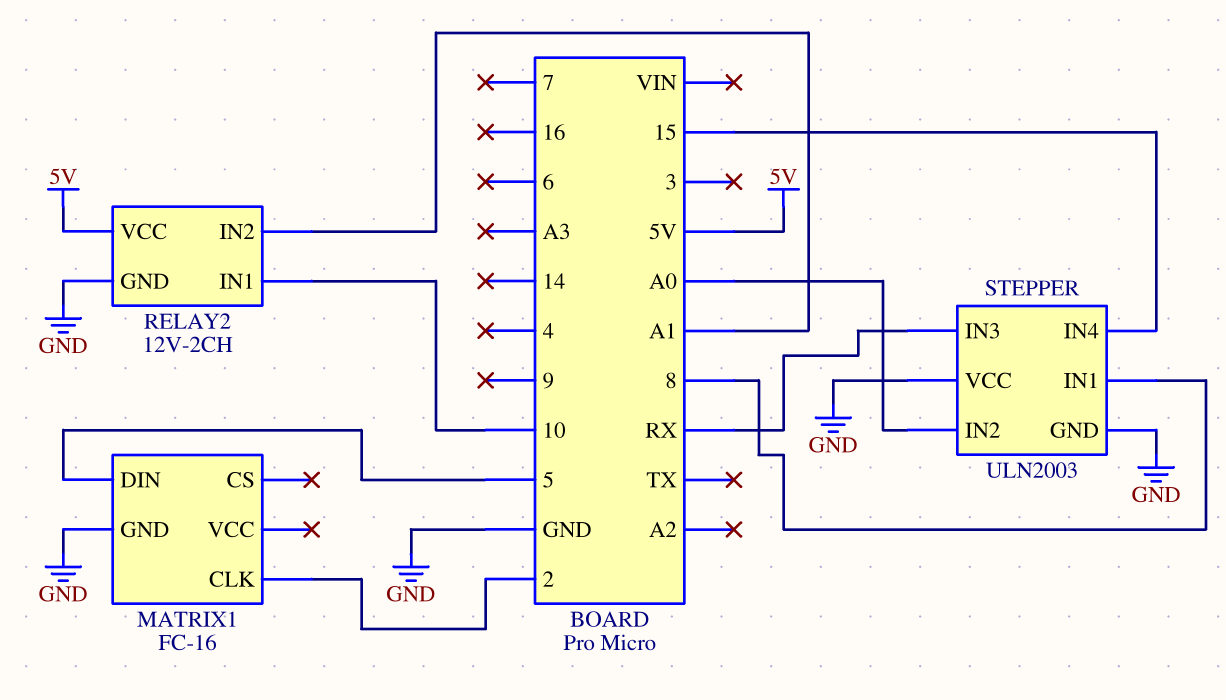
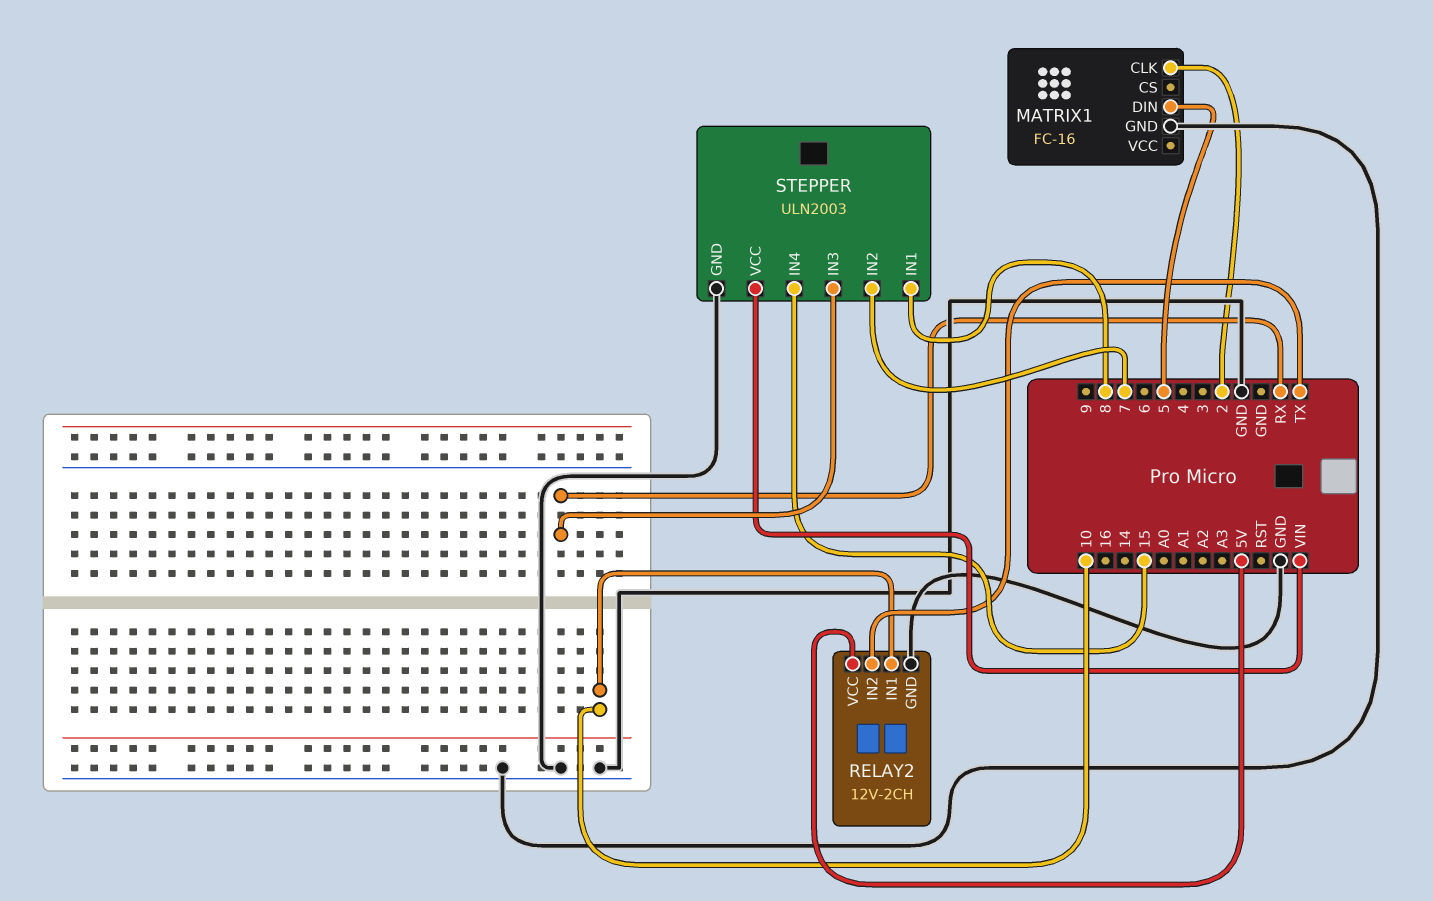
RELAY2 pin IN2: A1 -> TX
STEPPER pin IN2: A0 -> 7
STEPPER pin VCC: GND -> VIN

